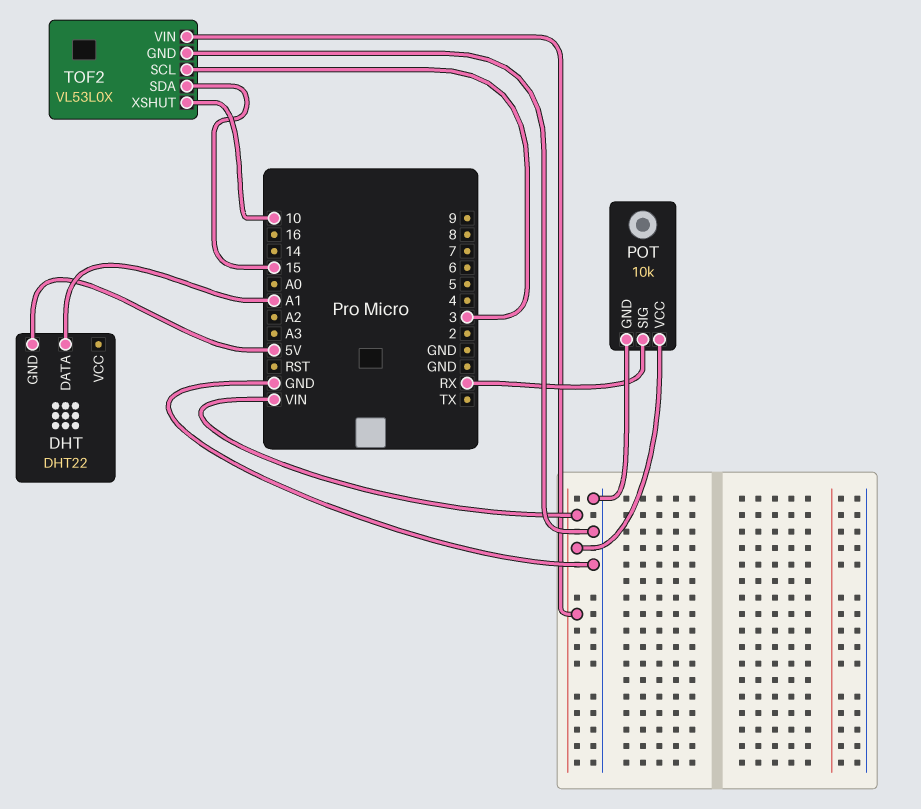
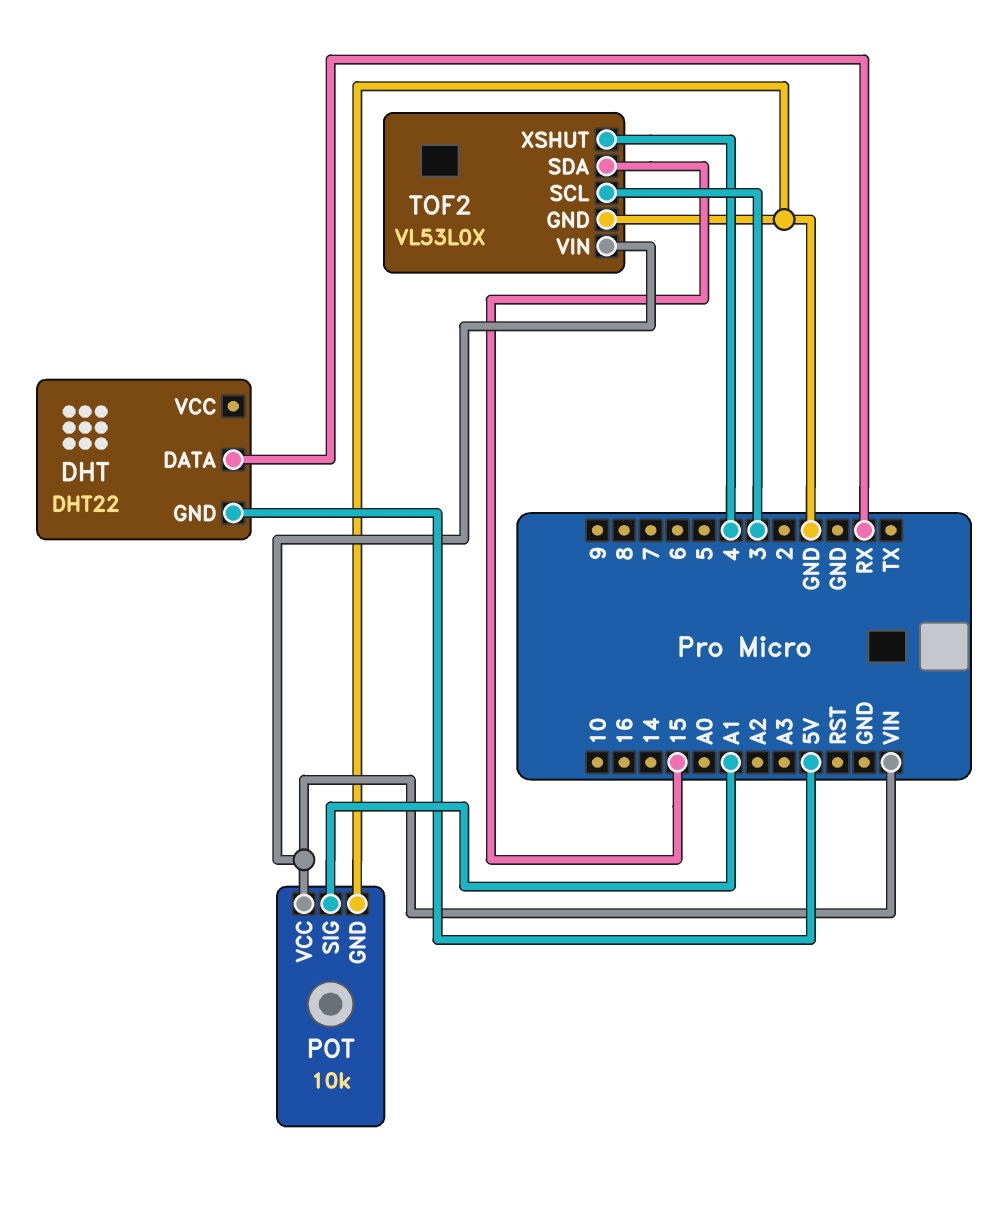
DHT pin DATA: A1 -> RX
POT pin SIG: RX -> A1
TOF2 pin XSHUT: 10 -> 4

